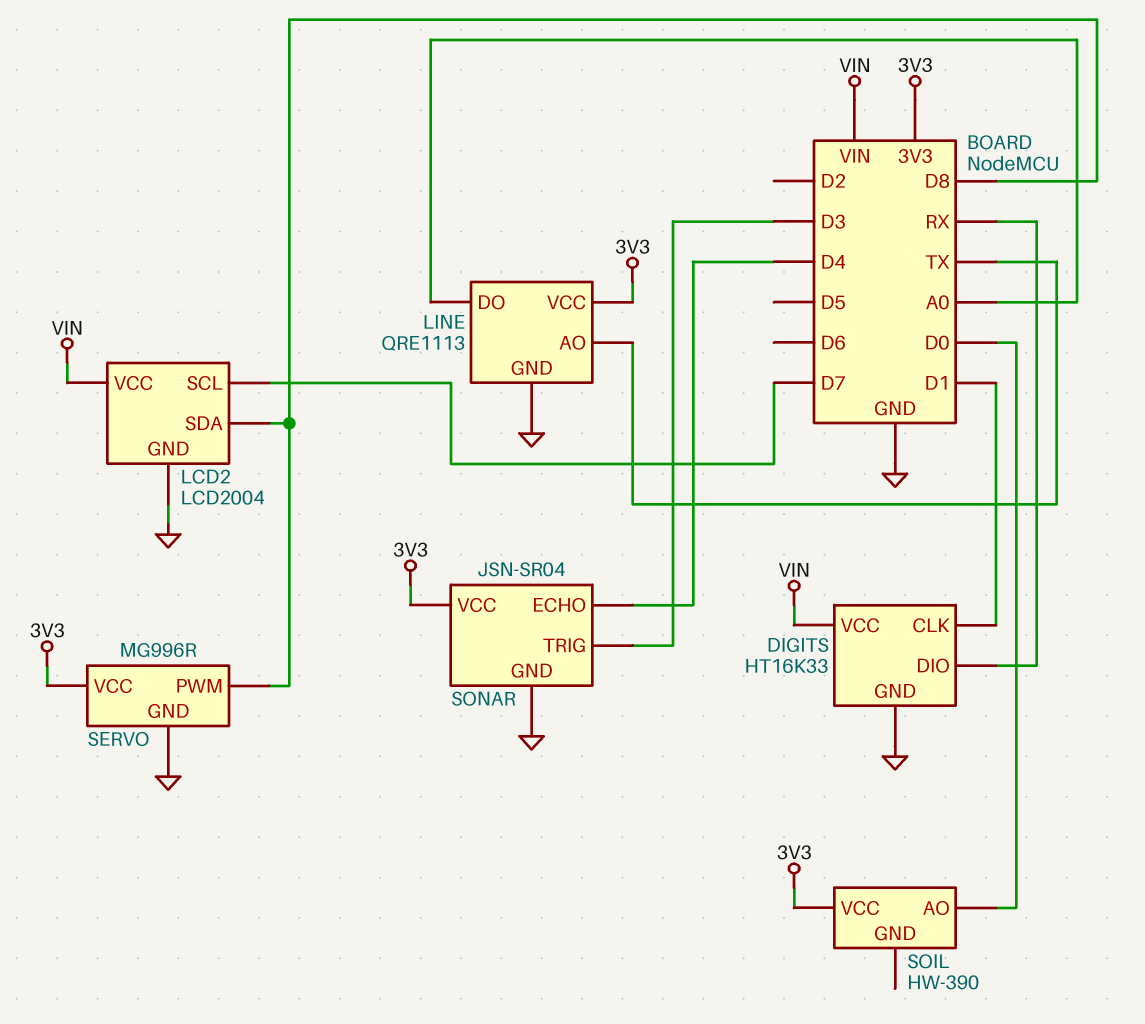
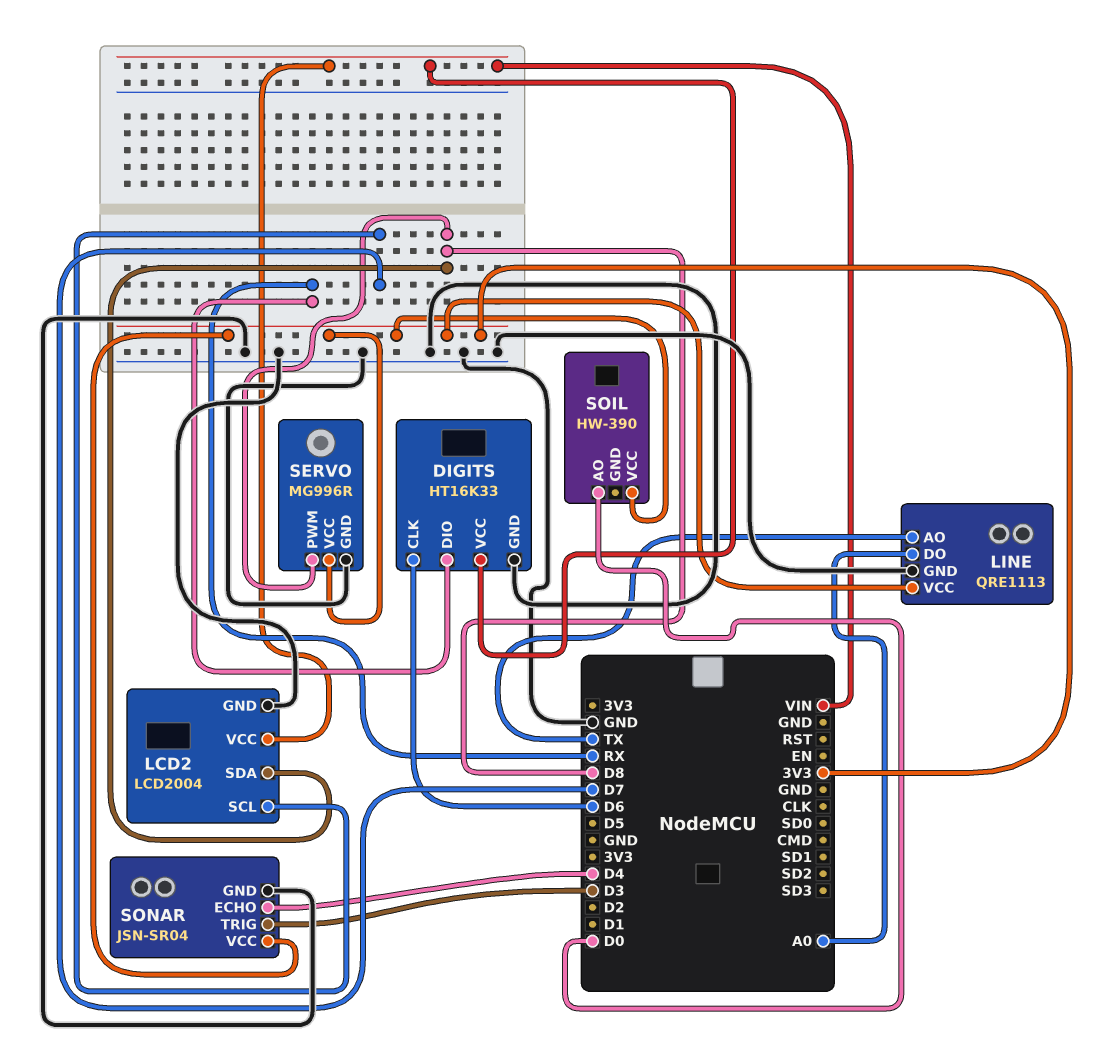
DIGITS pin CLK: D1 -> D6

